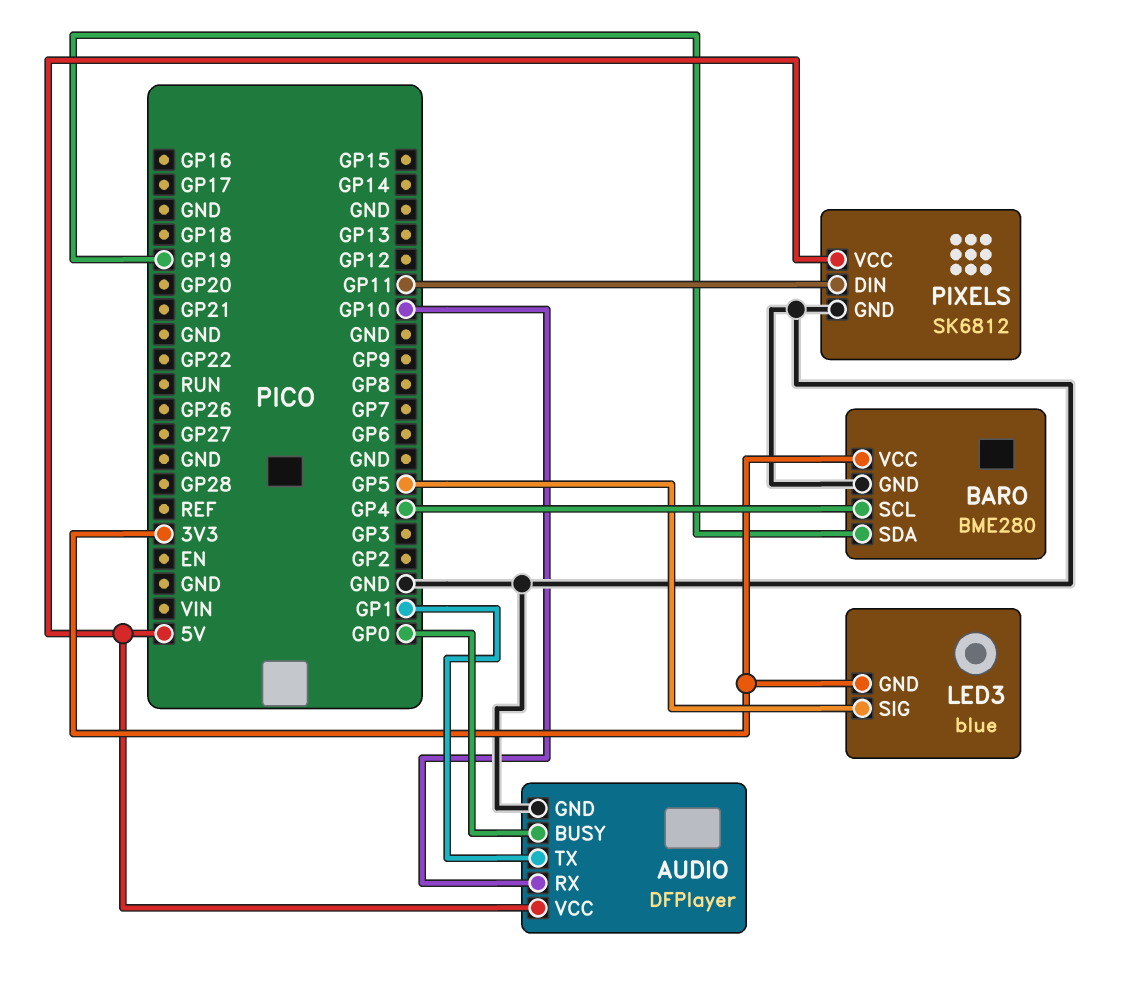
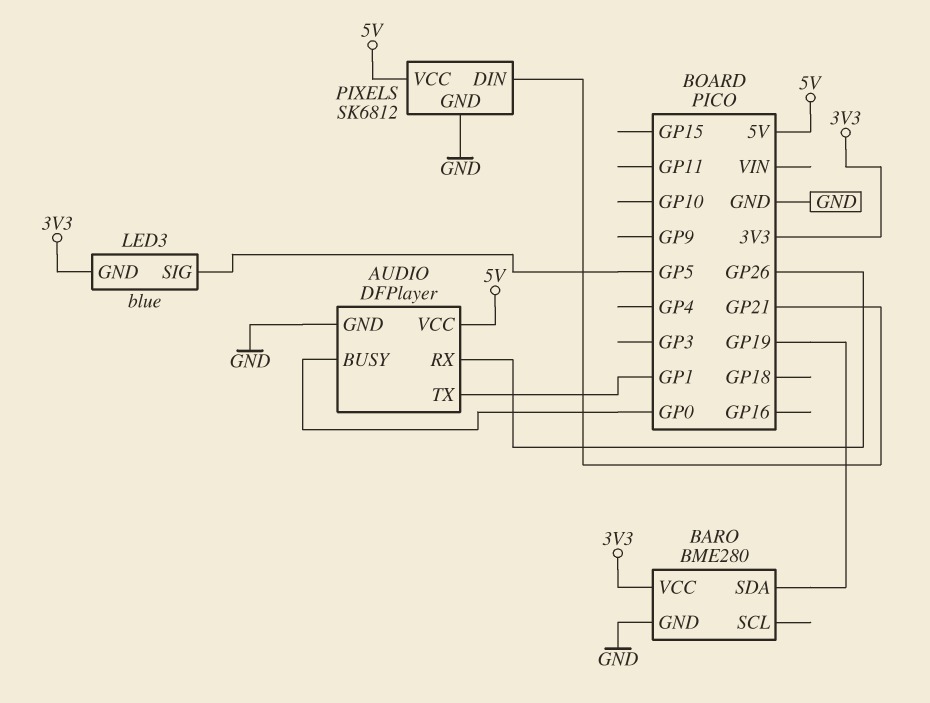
AUDIO pin RX: GP10 -> GP26
BARO pin SCL: GP4 -> none
PIXELS pin DIN: GP11 -> GP21

